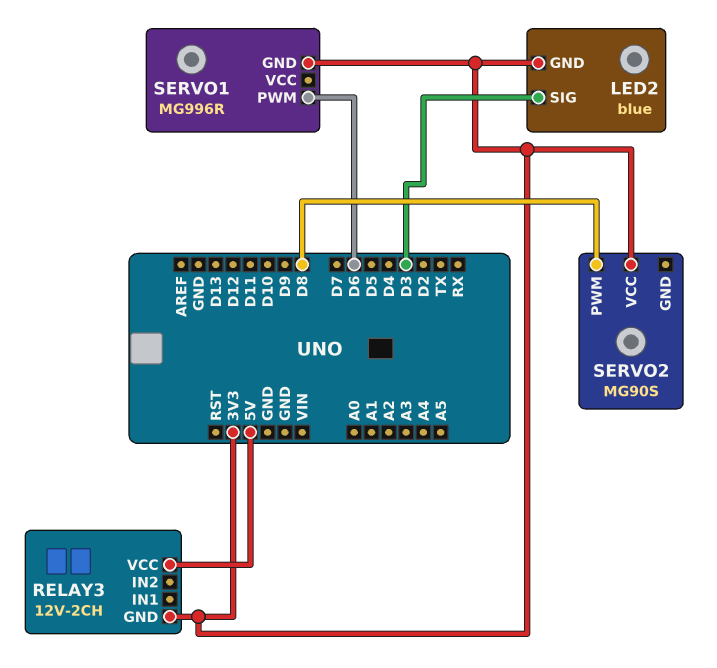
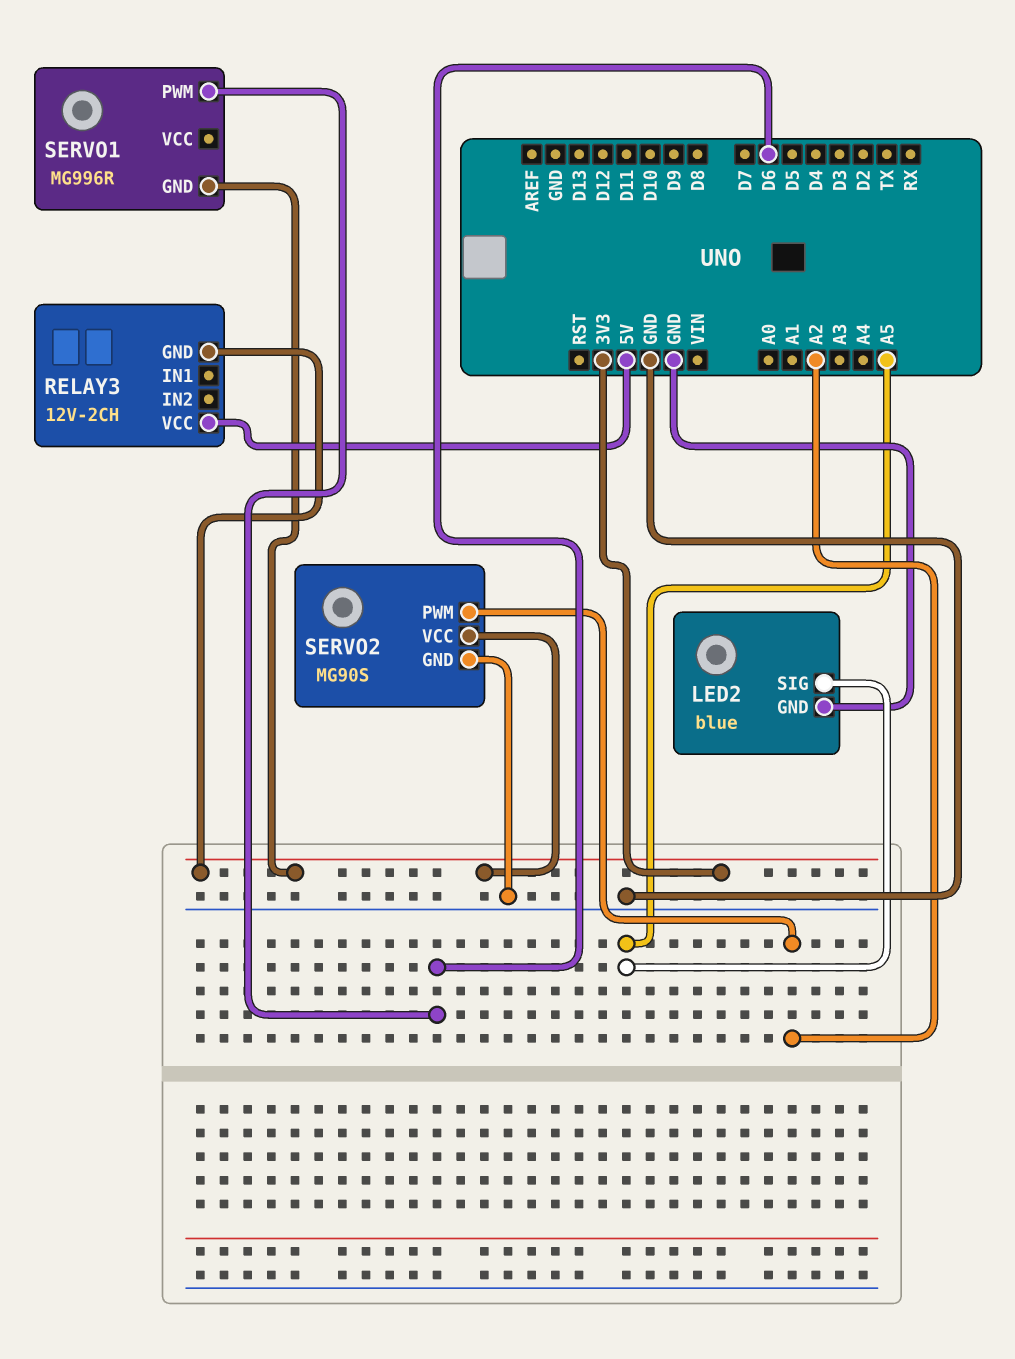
LED2 pin GND: 3V3 -> GND
LED2 pin SIG: D3 -> A5
SERVO2 pin GND: none -> GND
SERVO2 pin PWM: D8 -> A2

